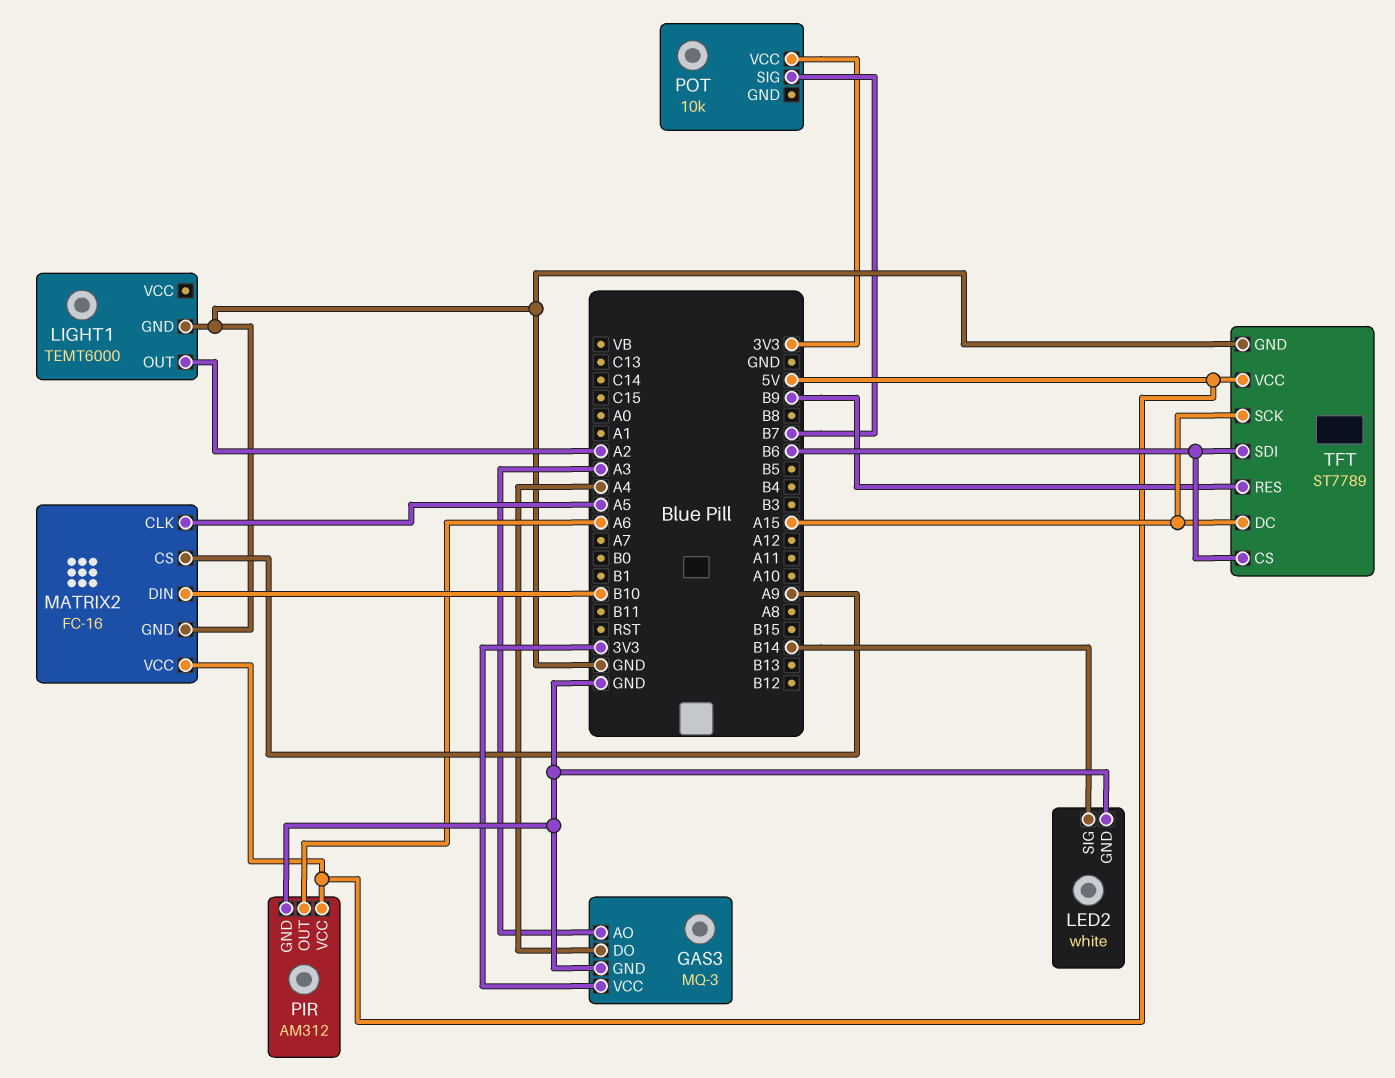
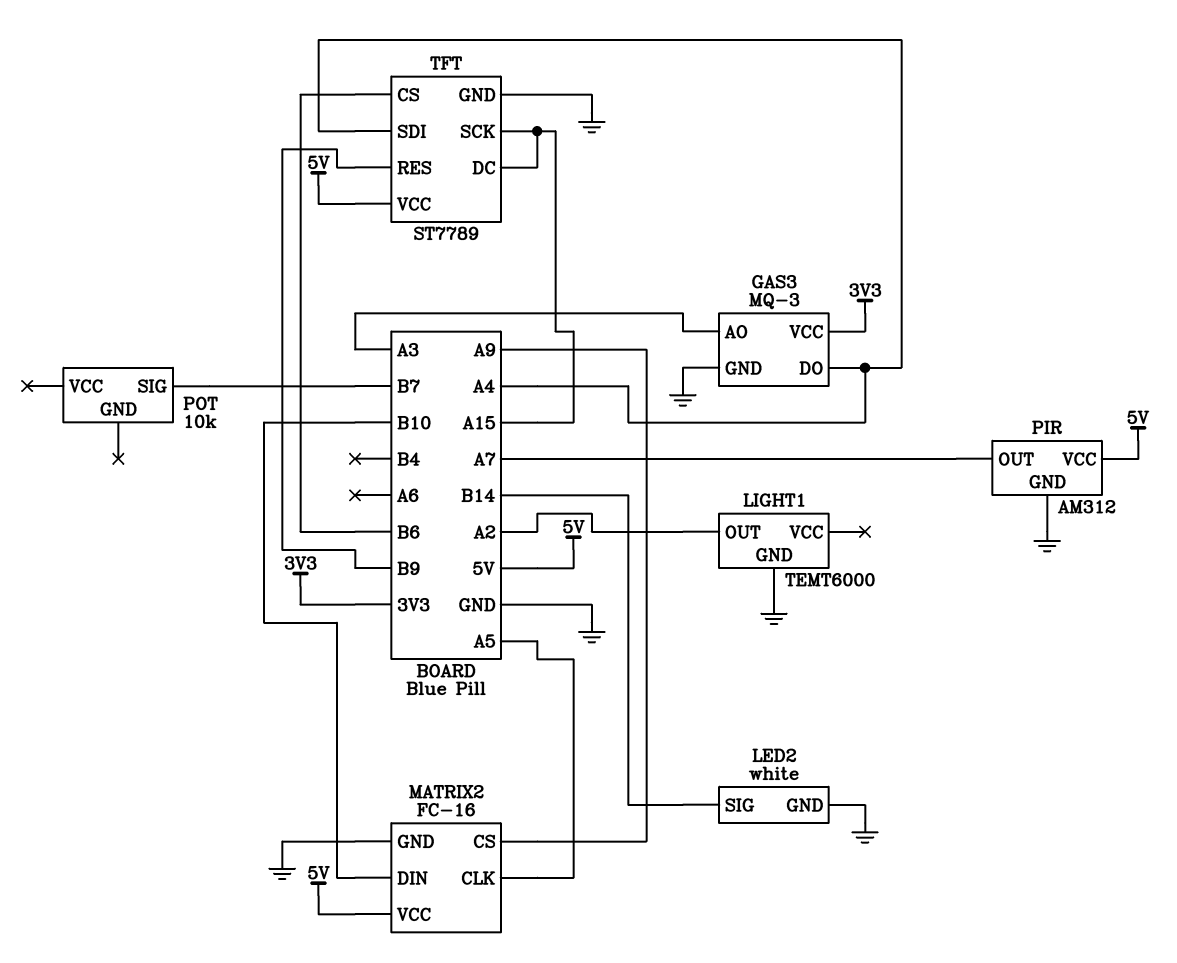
PIR pin OUT: A6 -> A7
POT pin VCC: 3V3 -> none
TFT pin SDI: B6 -> A4

